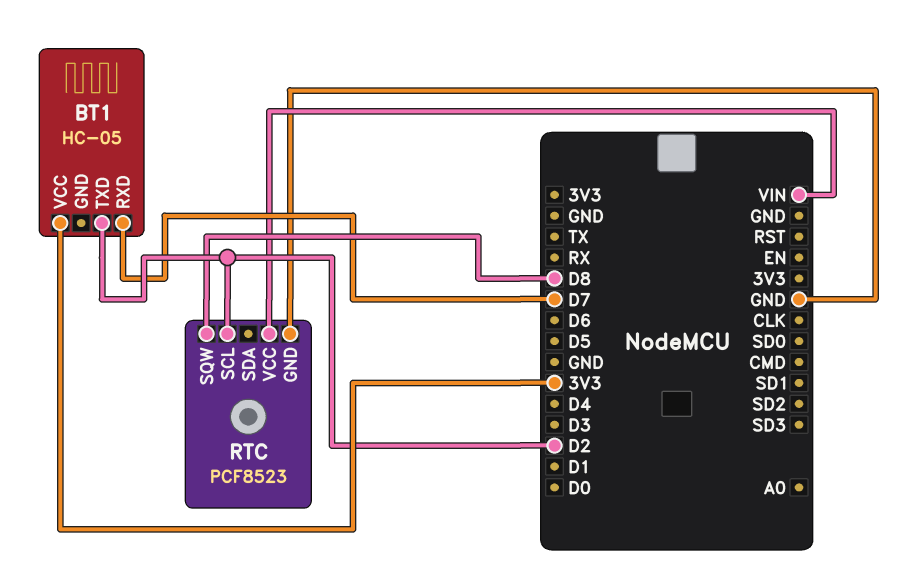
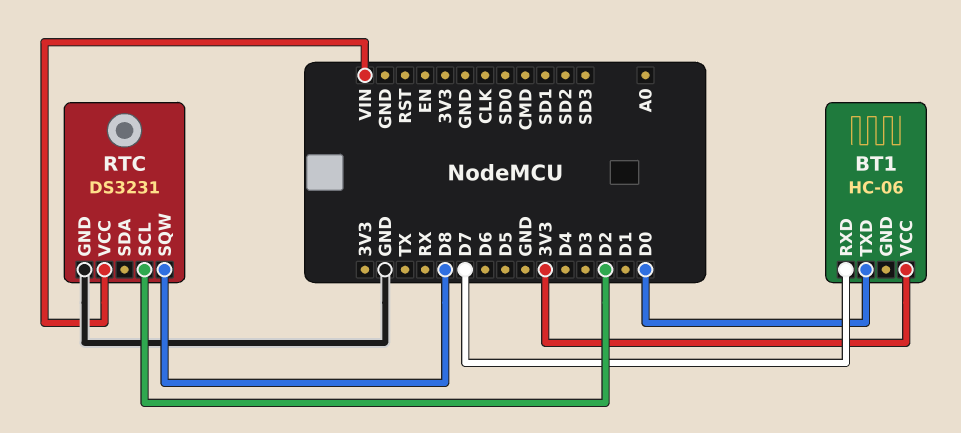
BT1: HC-05 -> HC-06
BT1 pin TXD: D2 -> D0
RTC: PCF8523 -> DS3231

